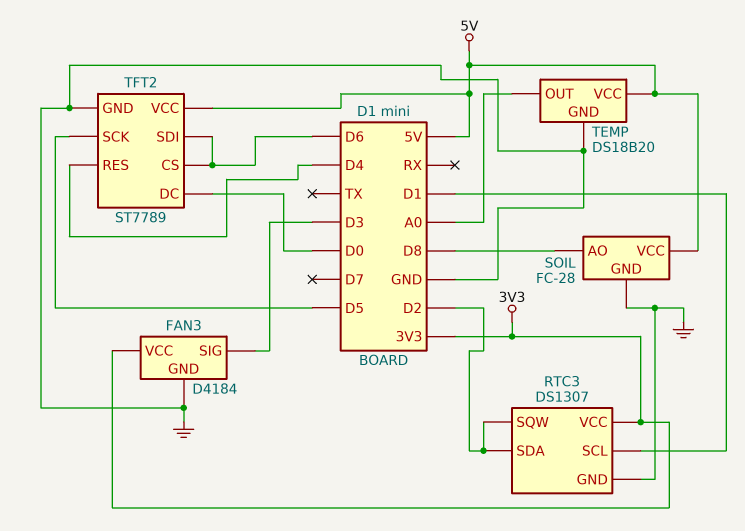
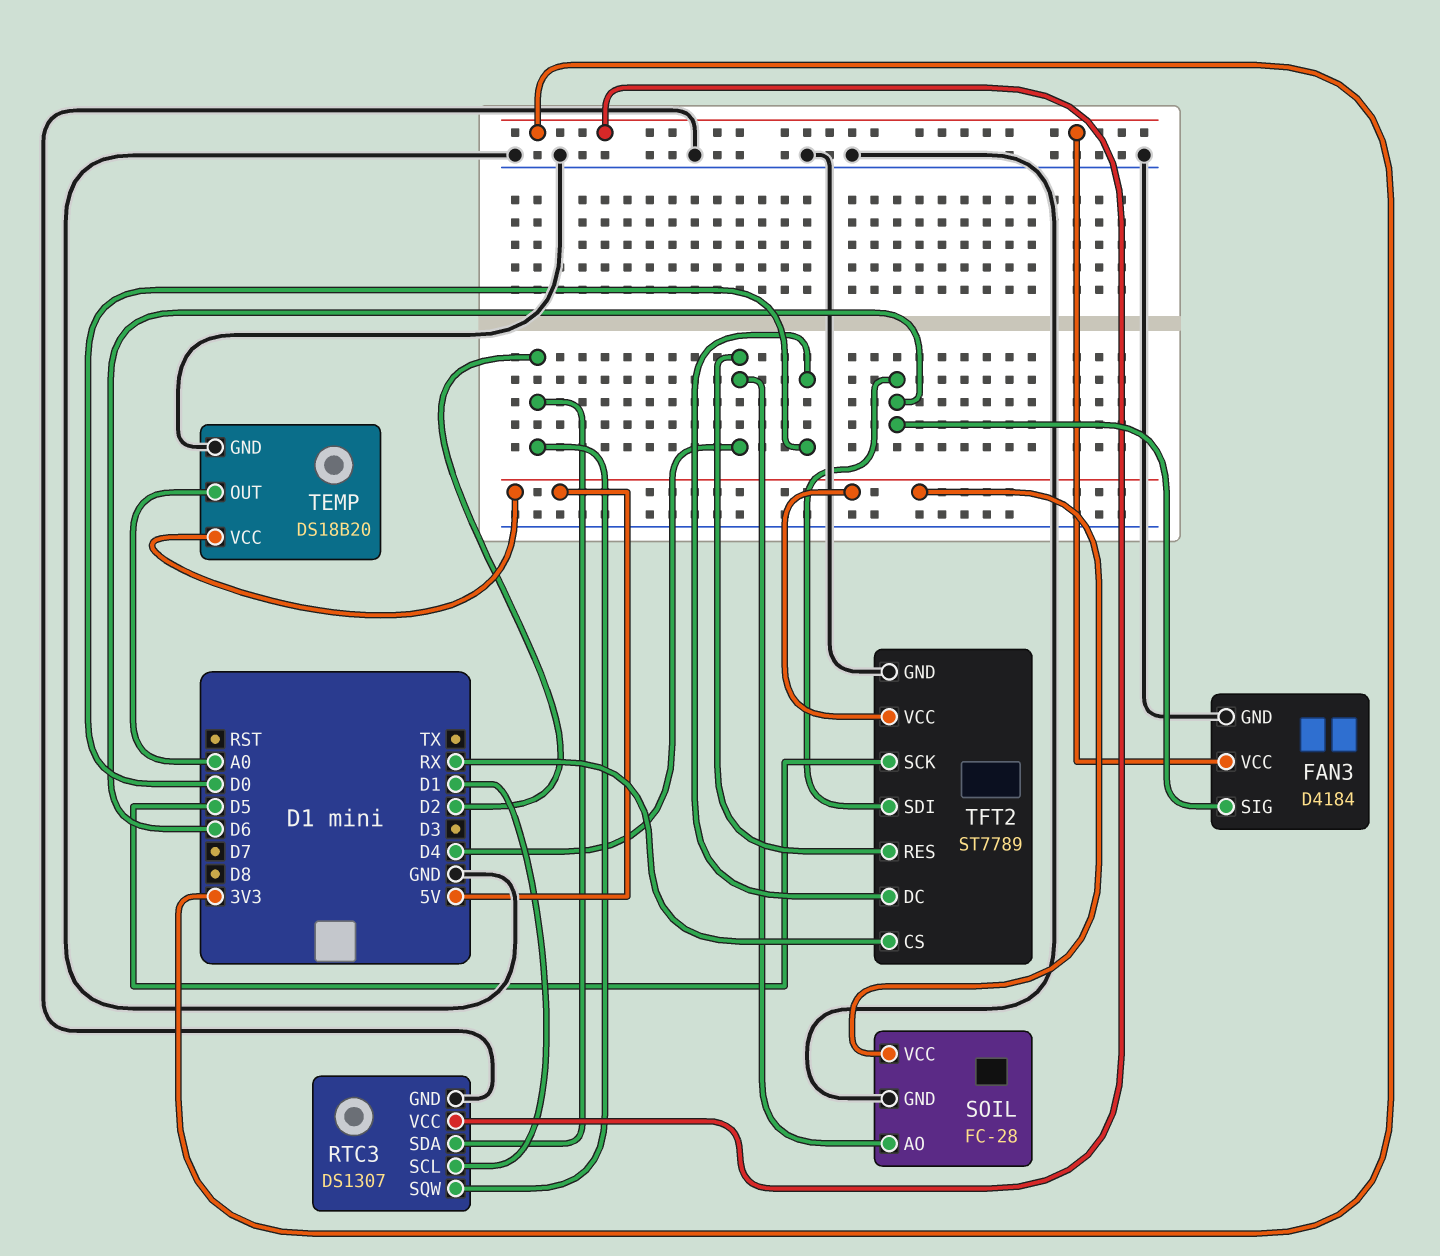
FAN3 pin SIG: D3 -> D6
SOIL pin AO: D8 -> D4
TFT2 pin CS: D6 -> RX

